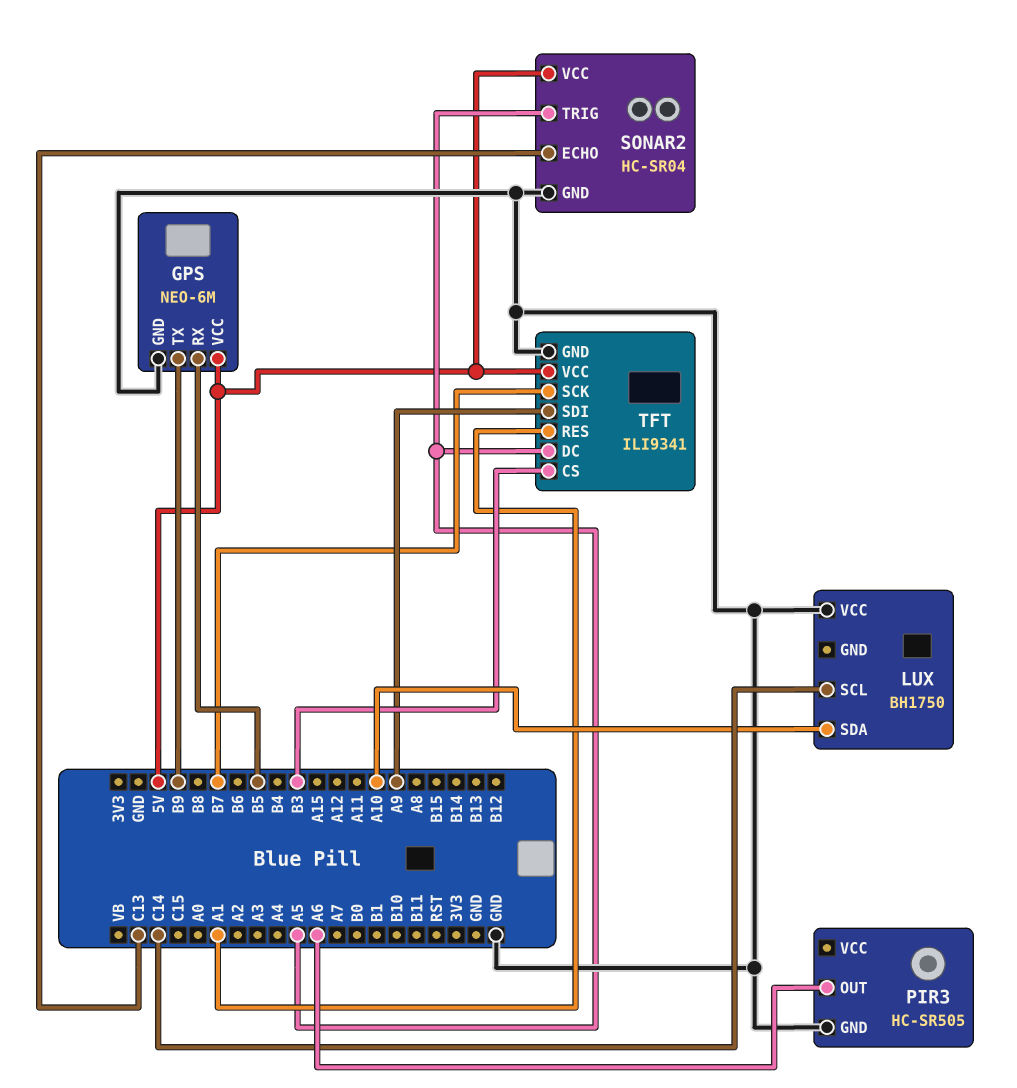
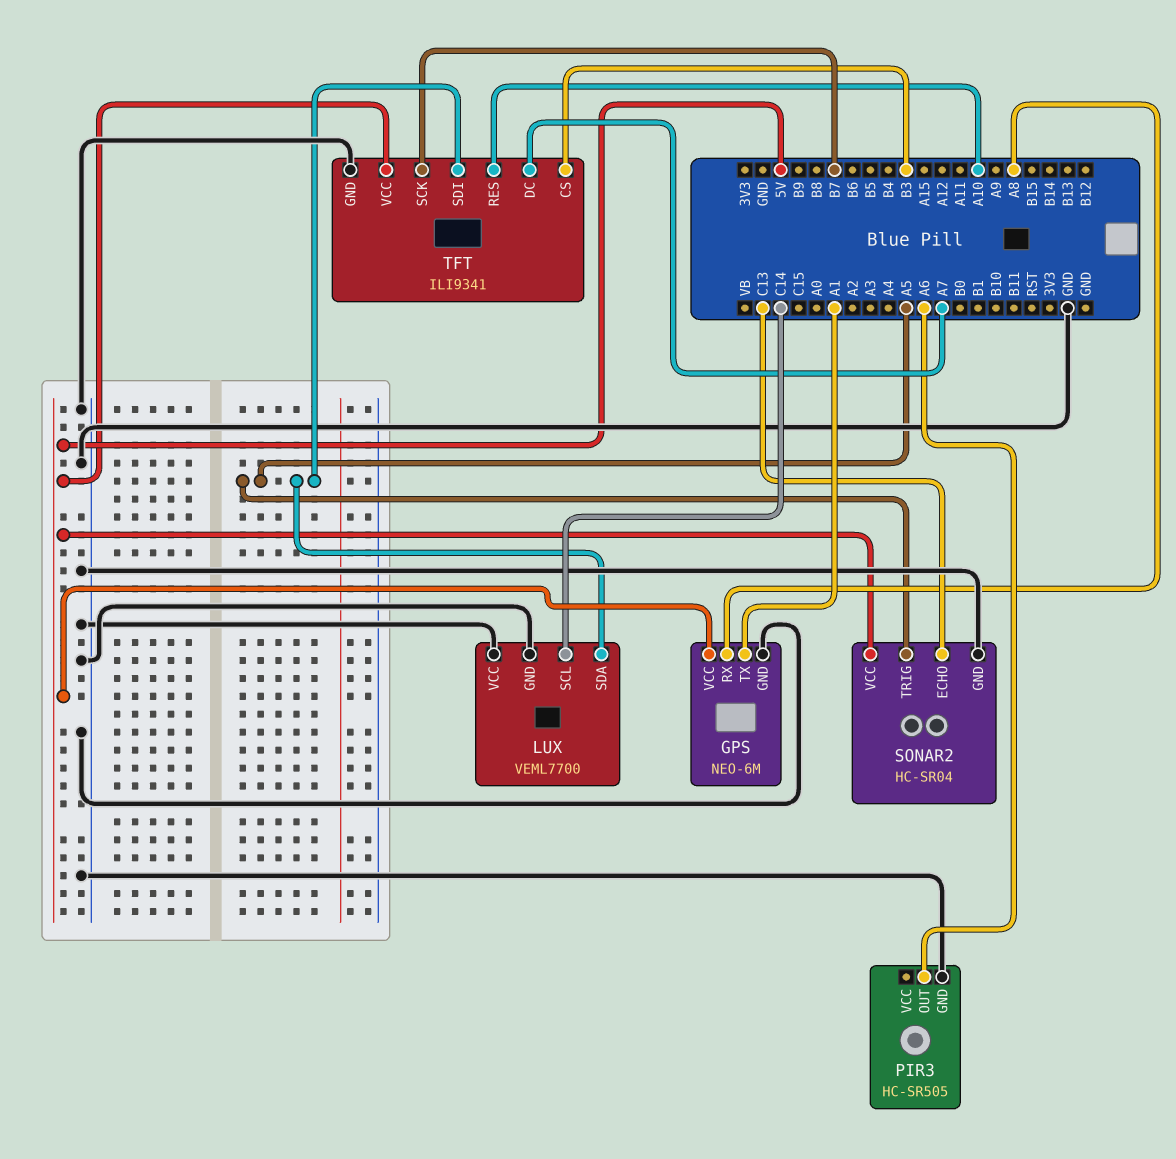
GPS pin RX: B5 -> A8
GPS pin TX: B9 -> A1
LUX: BH1750 -> VEML7700
LUX pin GND: none -> GND
LUX pin SDA: A10 -> A5
TFT pin DC: A5 -> A7
TFT pin RES: A1 -> A10
TFT pin SDI: A9 -> A5

